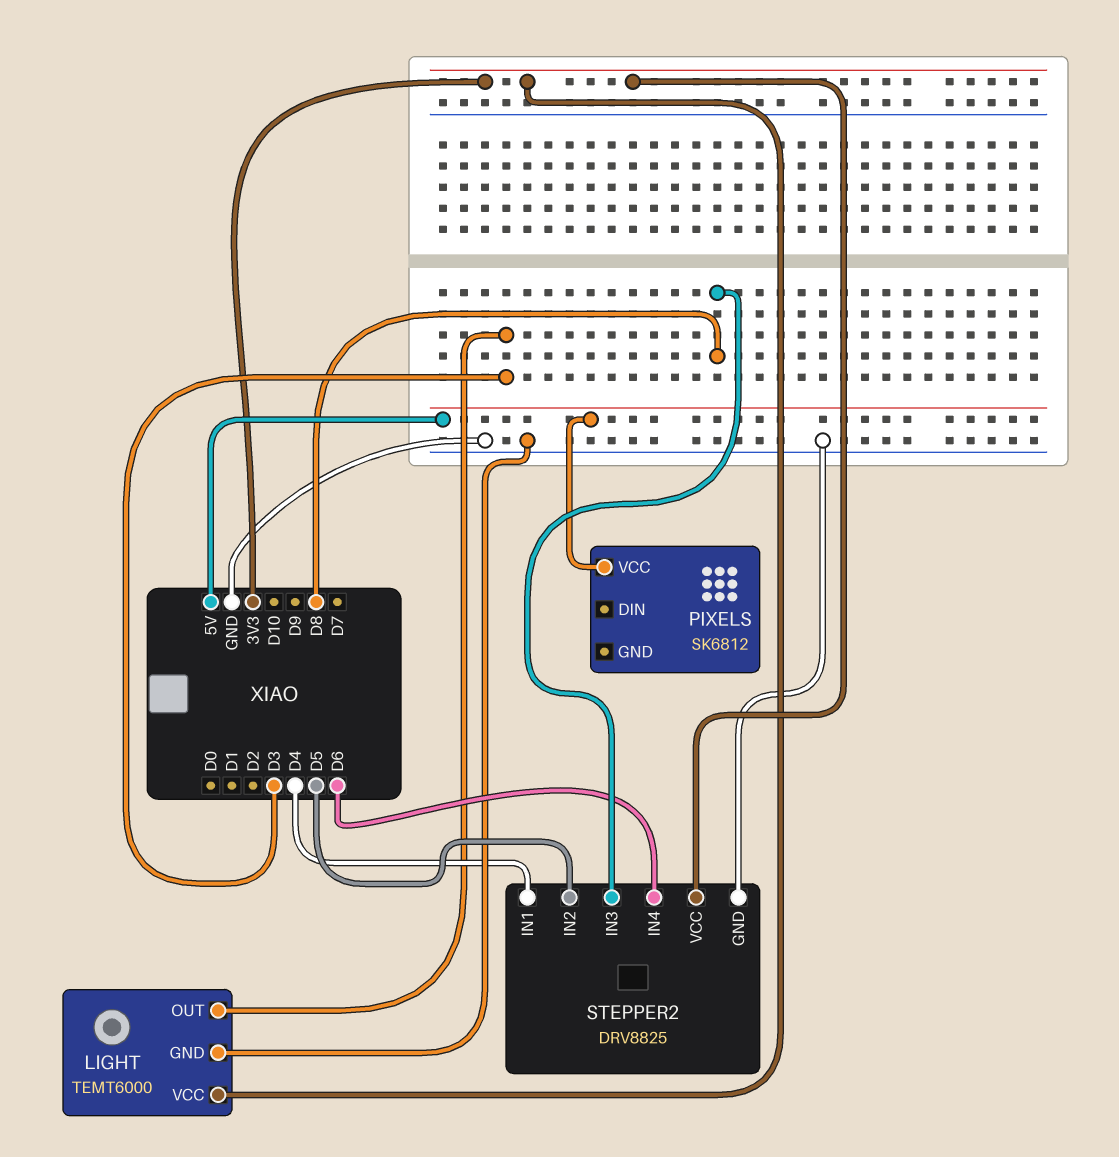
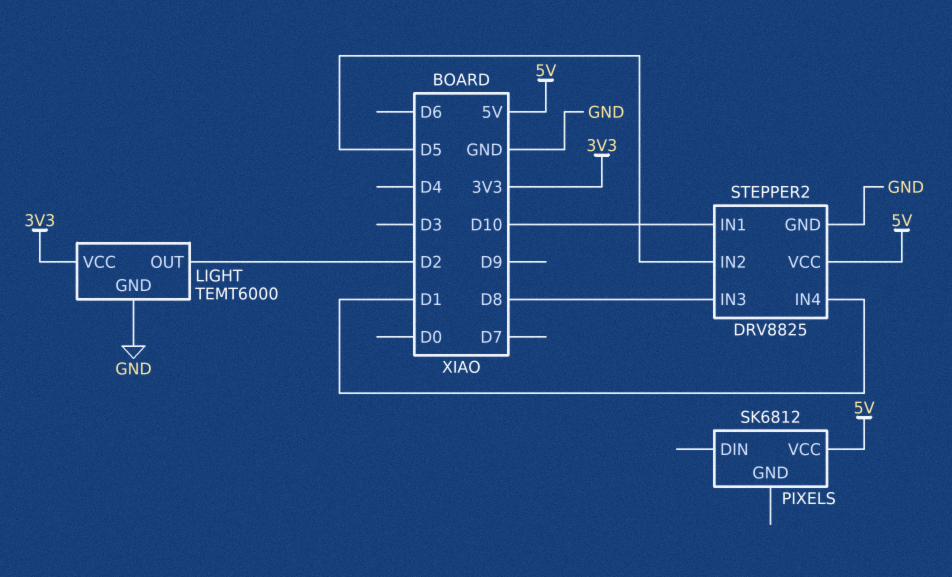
LIGHT pin OUT: D3 -> D2
STEPPER2 pin IN1: D4 -> D10
STEPPER2 pin IN4: D6 -> D1
STEPPER2 pin VCC: 3V3 -> 5V

